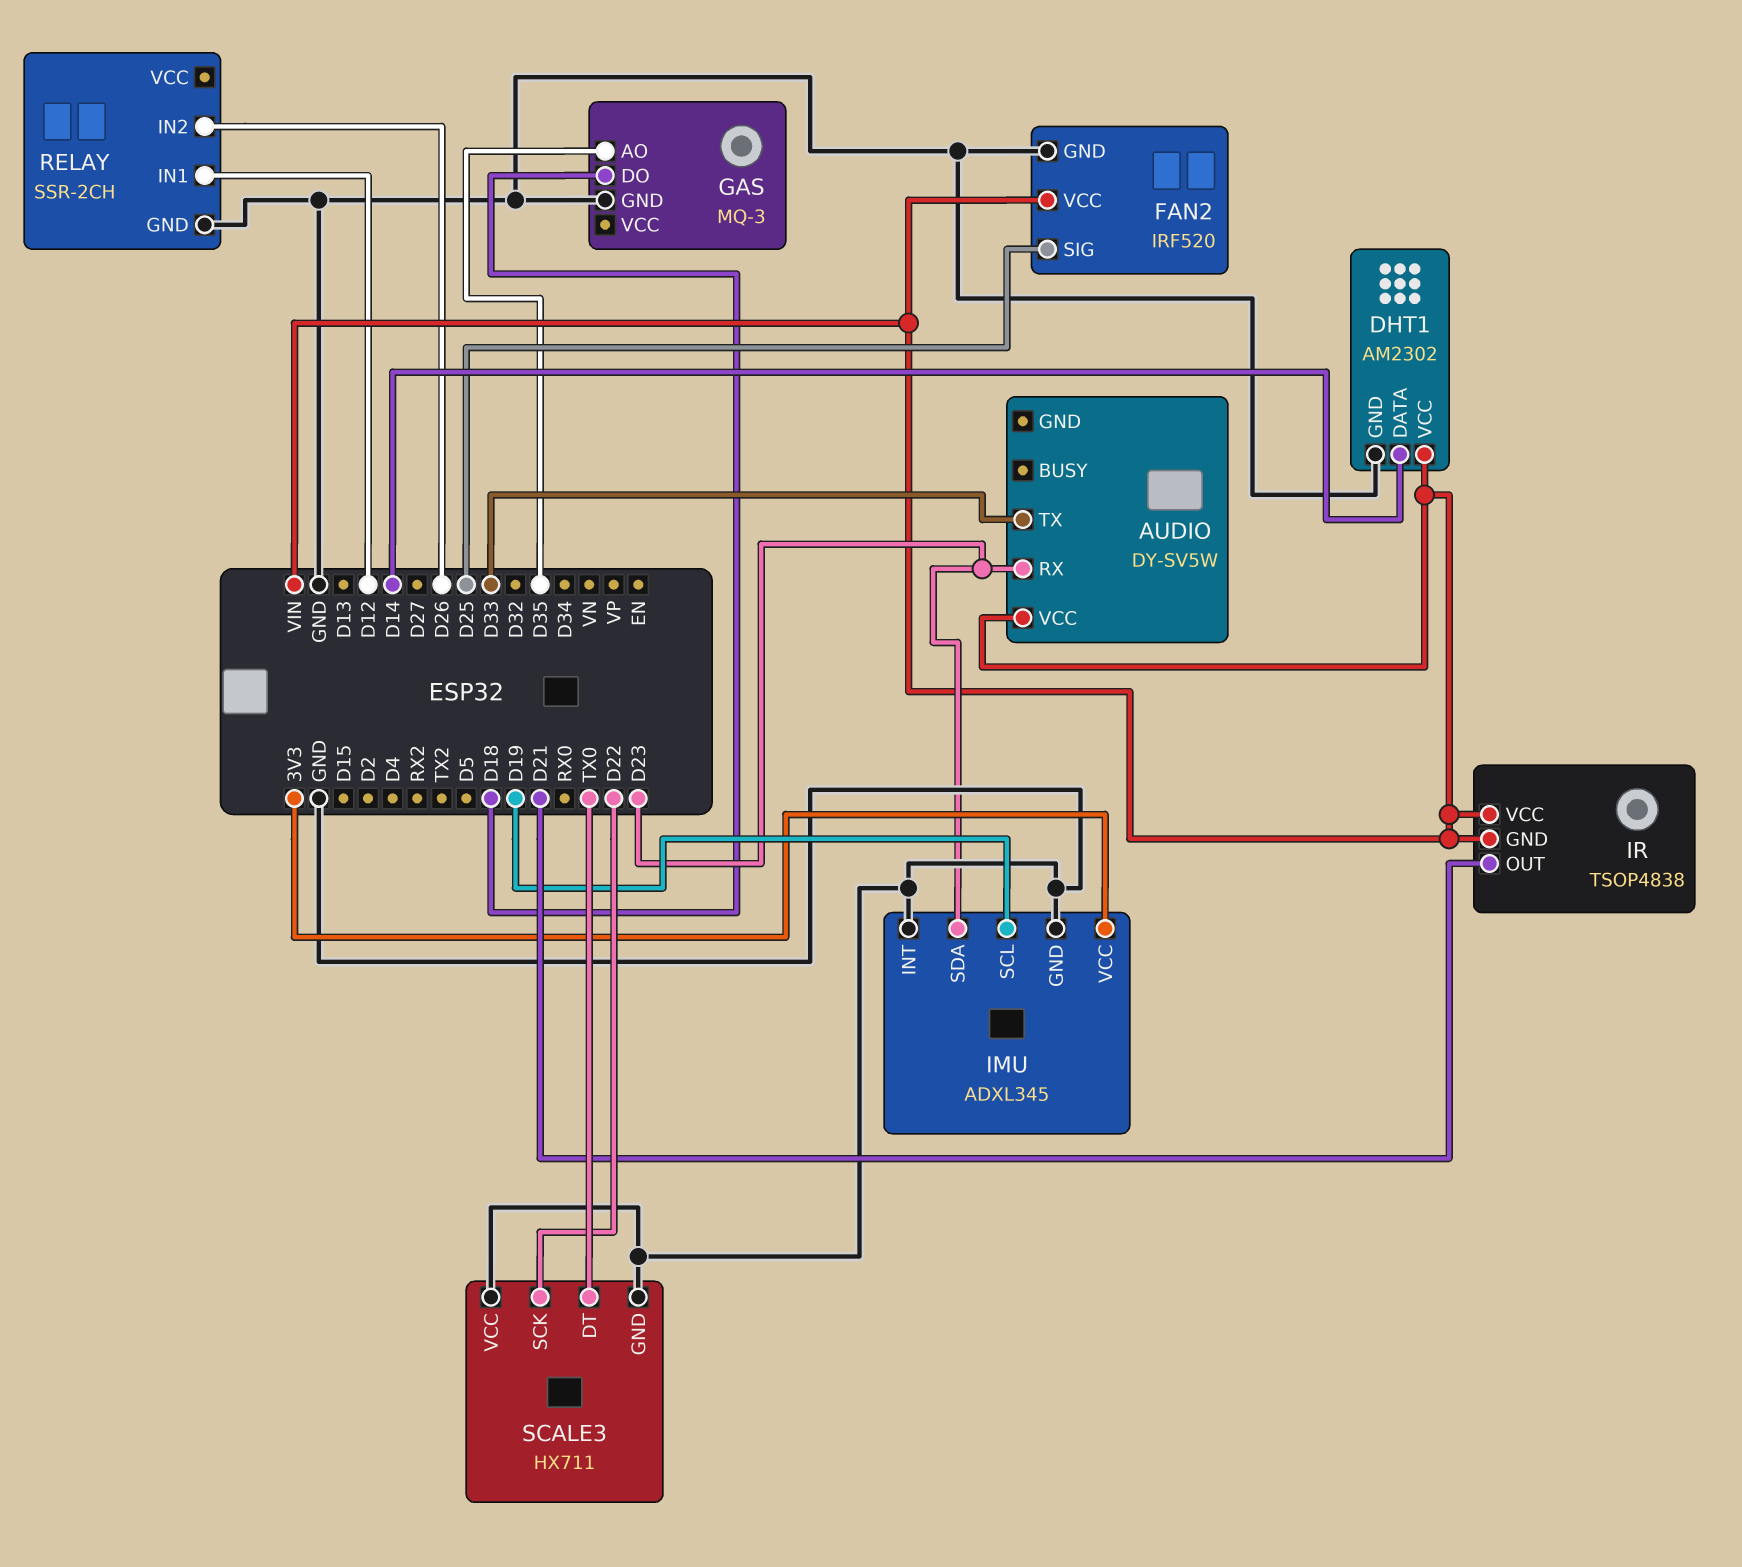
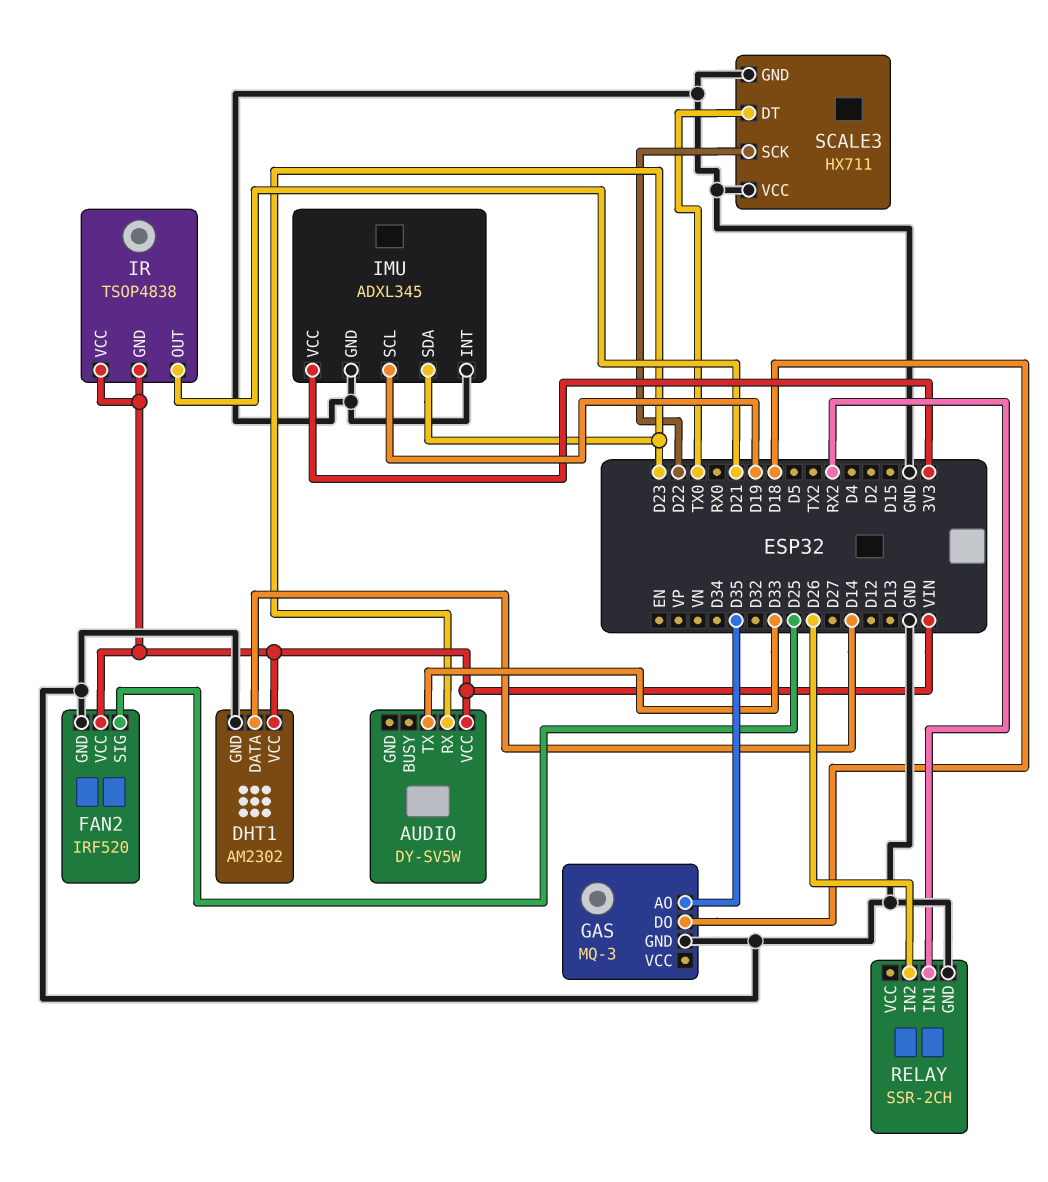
RELAY pin IN1: D12 -> RX2

